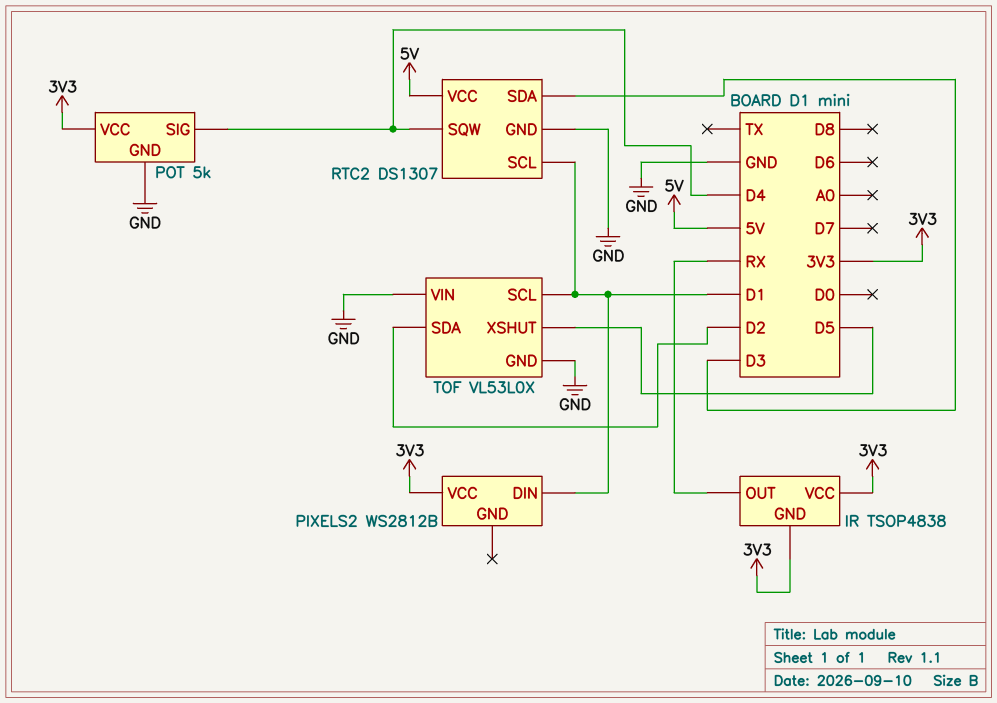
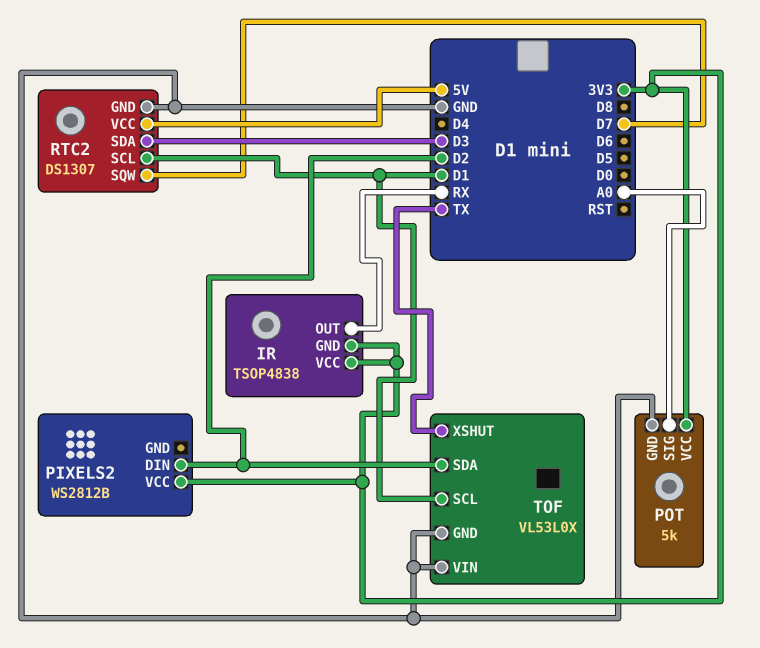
PIXELS2 pin DIN: D1 -> D2
POT pin SIG: D4 -> A0
RTC2 pin SQW: D4 -> D7
TOF pin XSHUT: D5 -> TX

